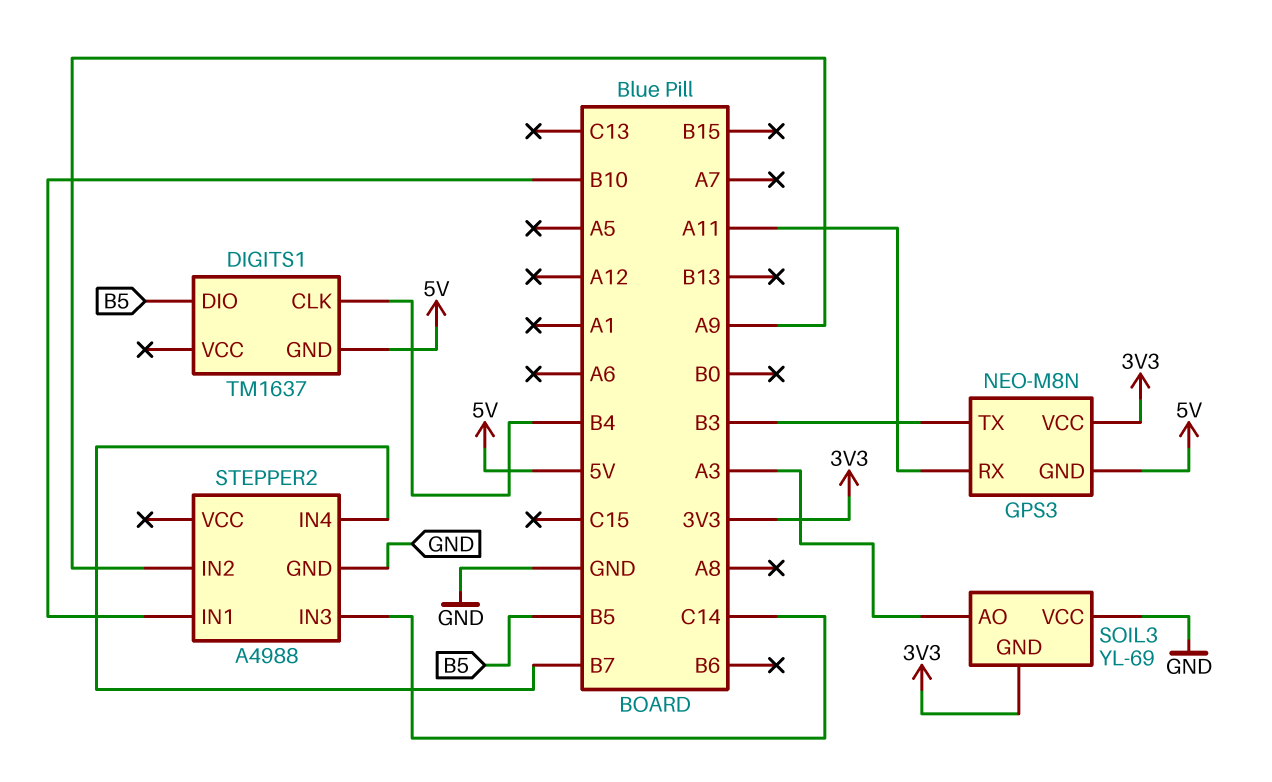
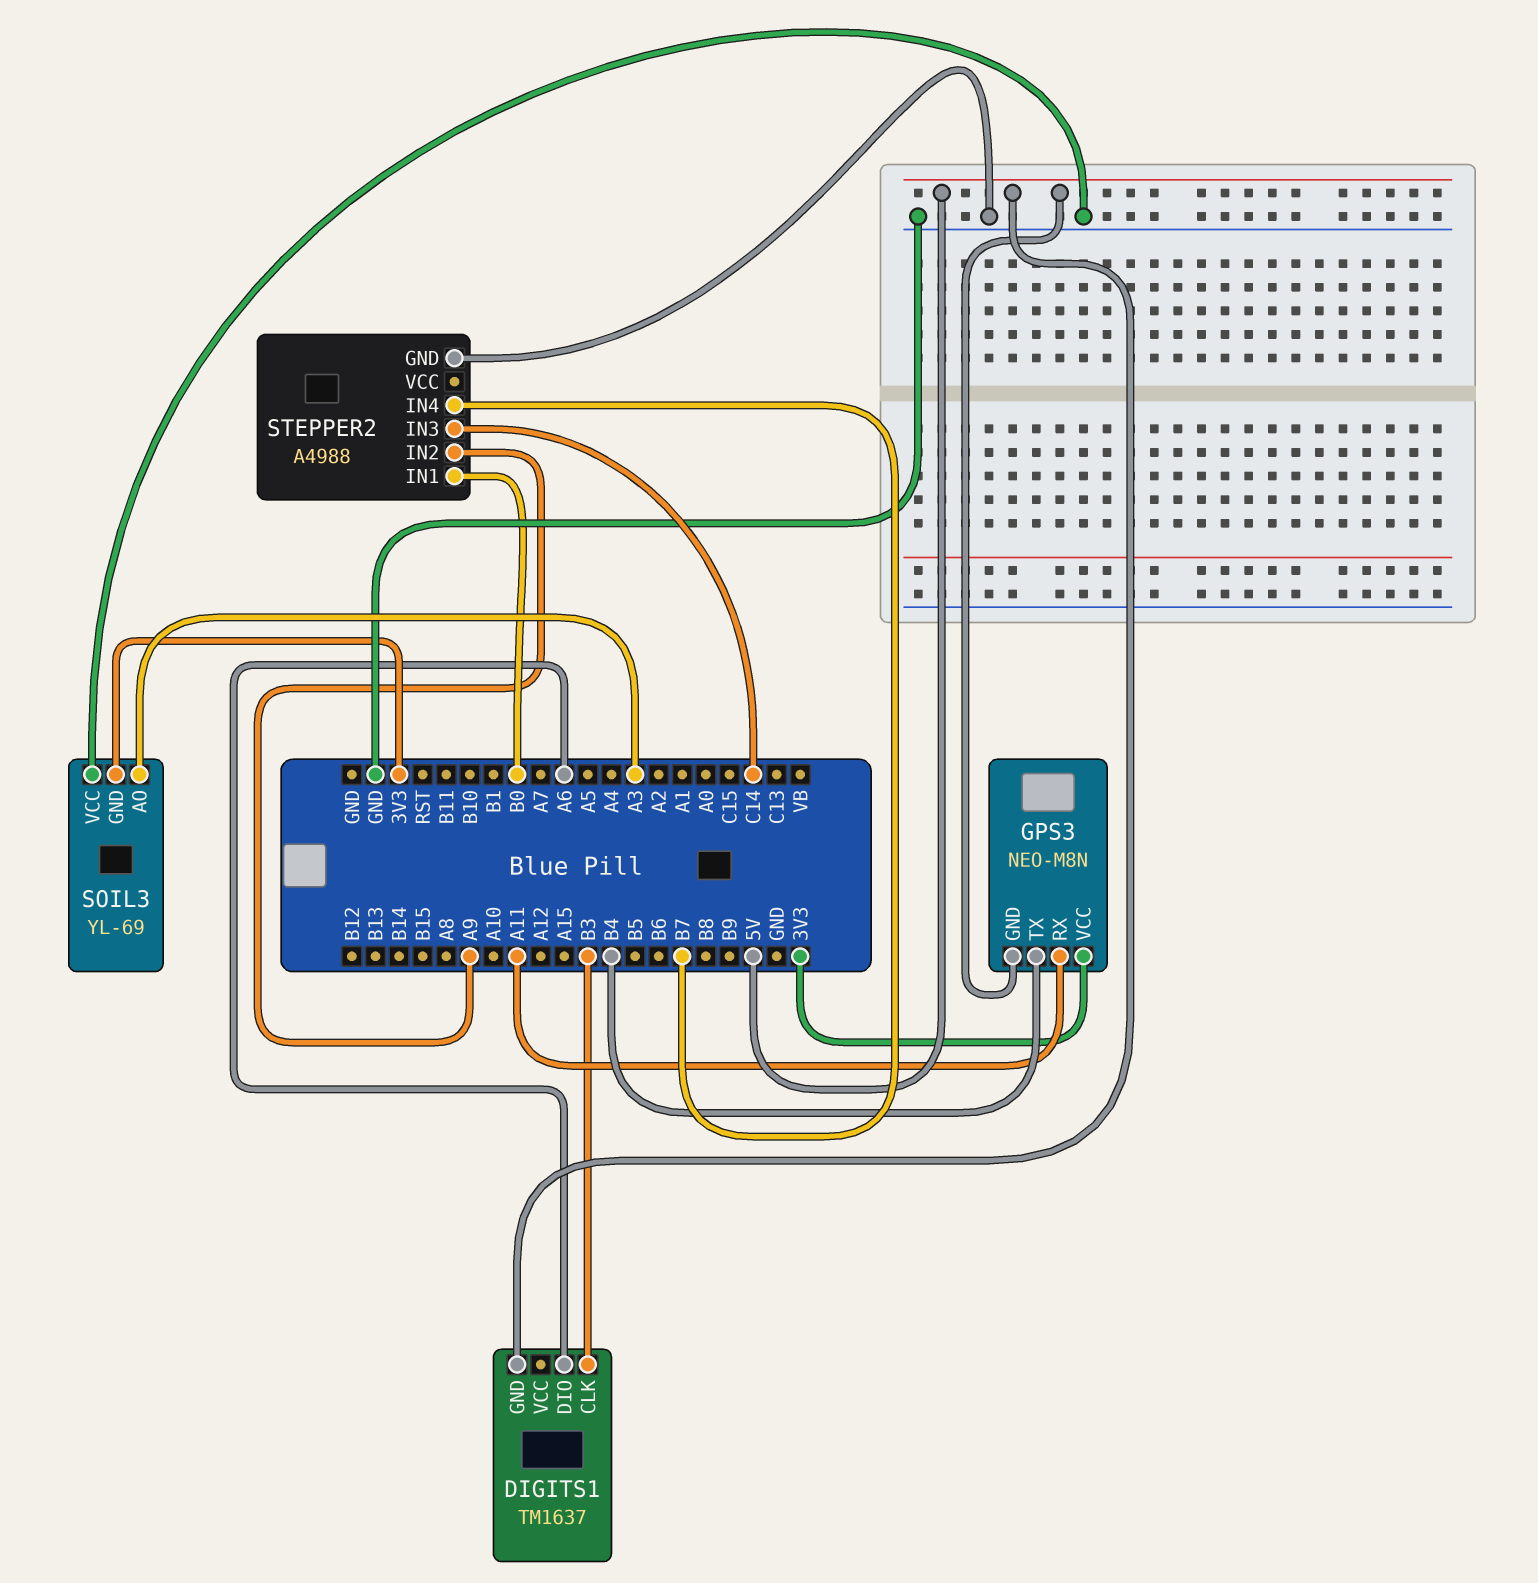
DIGITS1 pin CLK: B4 -> B3
DIGITS1 pin DIO: B5 -> A6
GPS3 pin TX: B3 -> B4
STEPPER2 pin IN1: B10 -> B0

